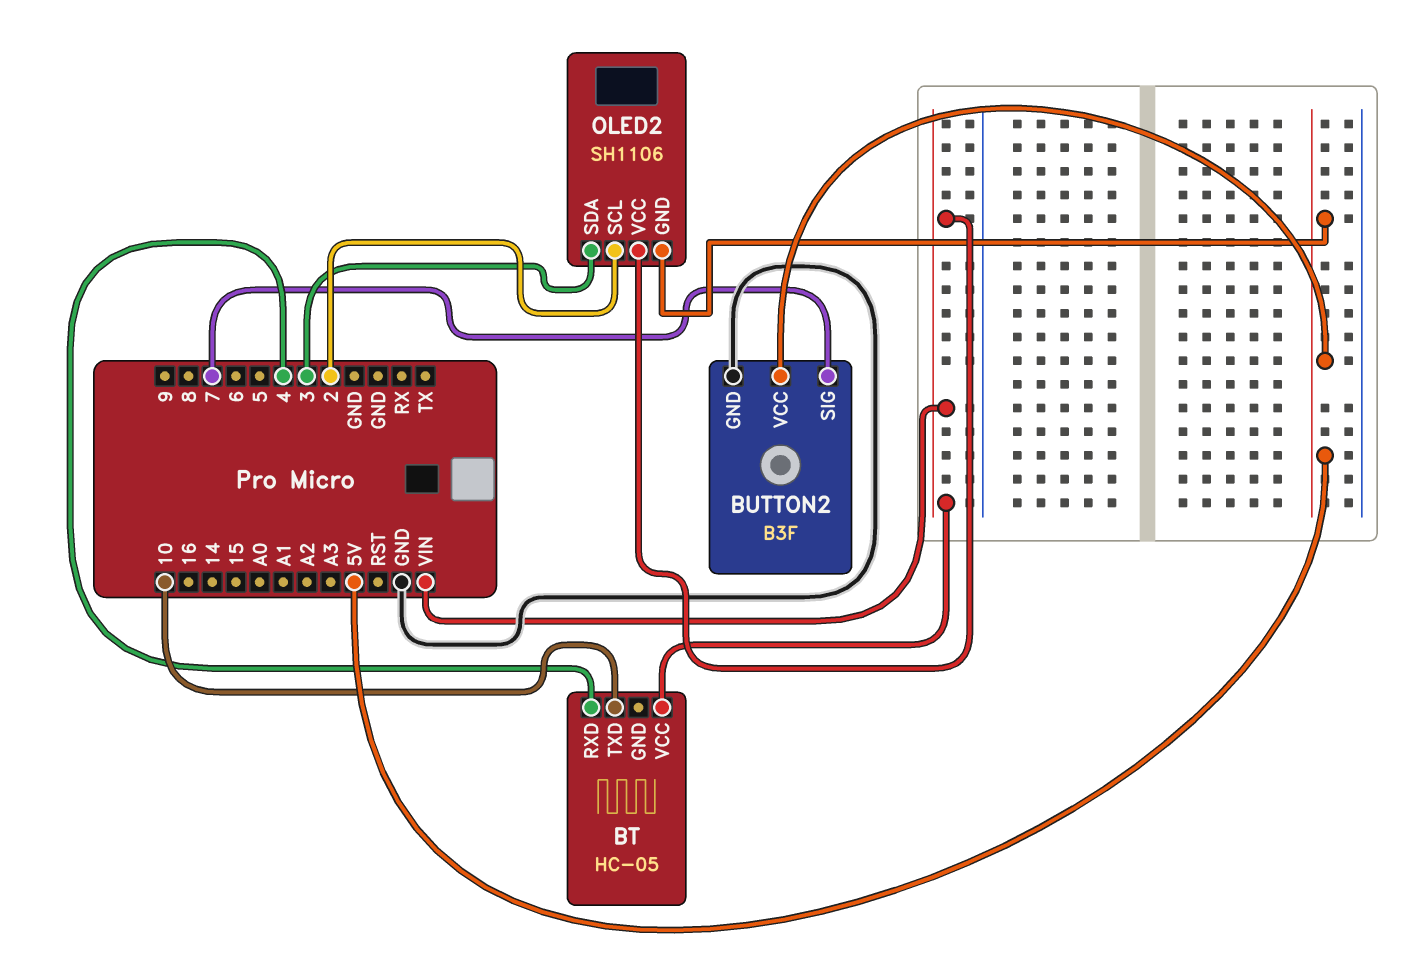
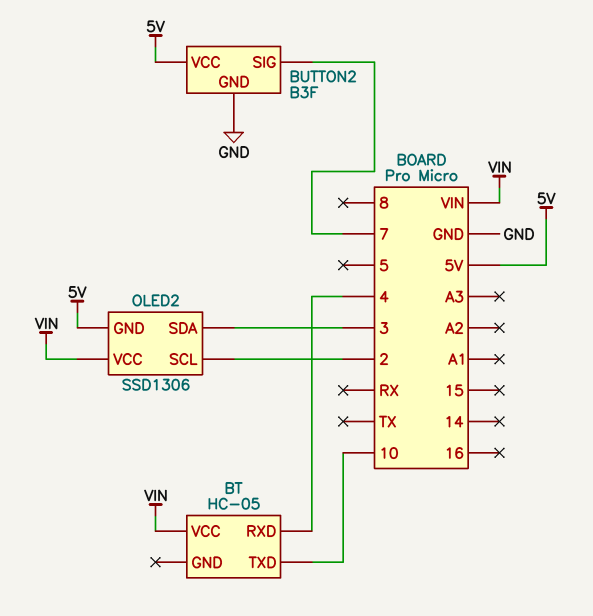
OLED2: SH1106 -> SSD1306

